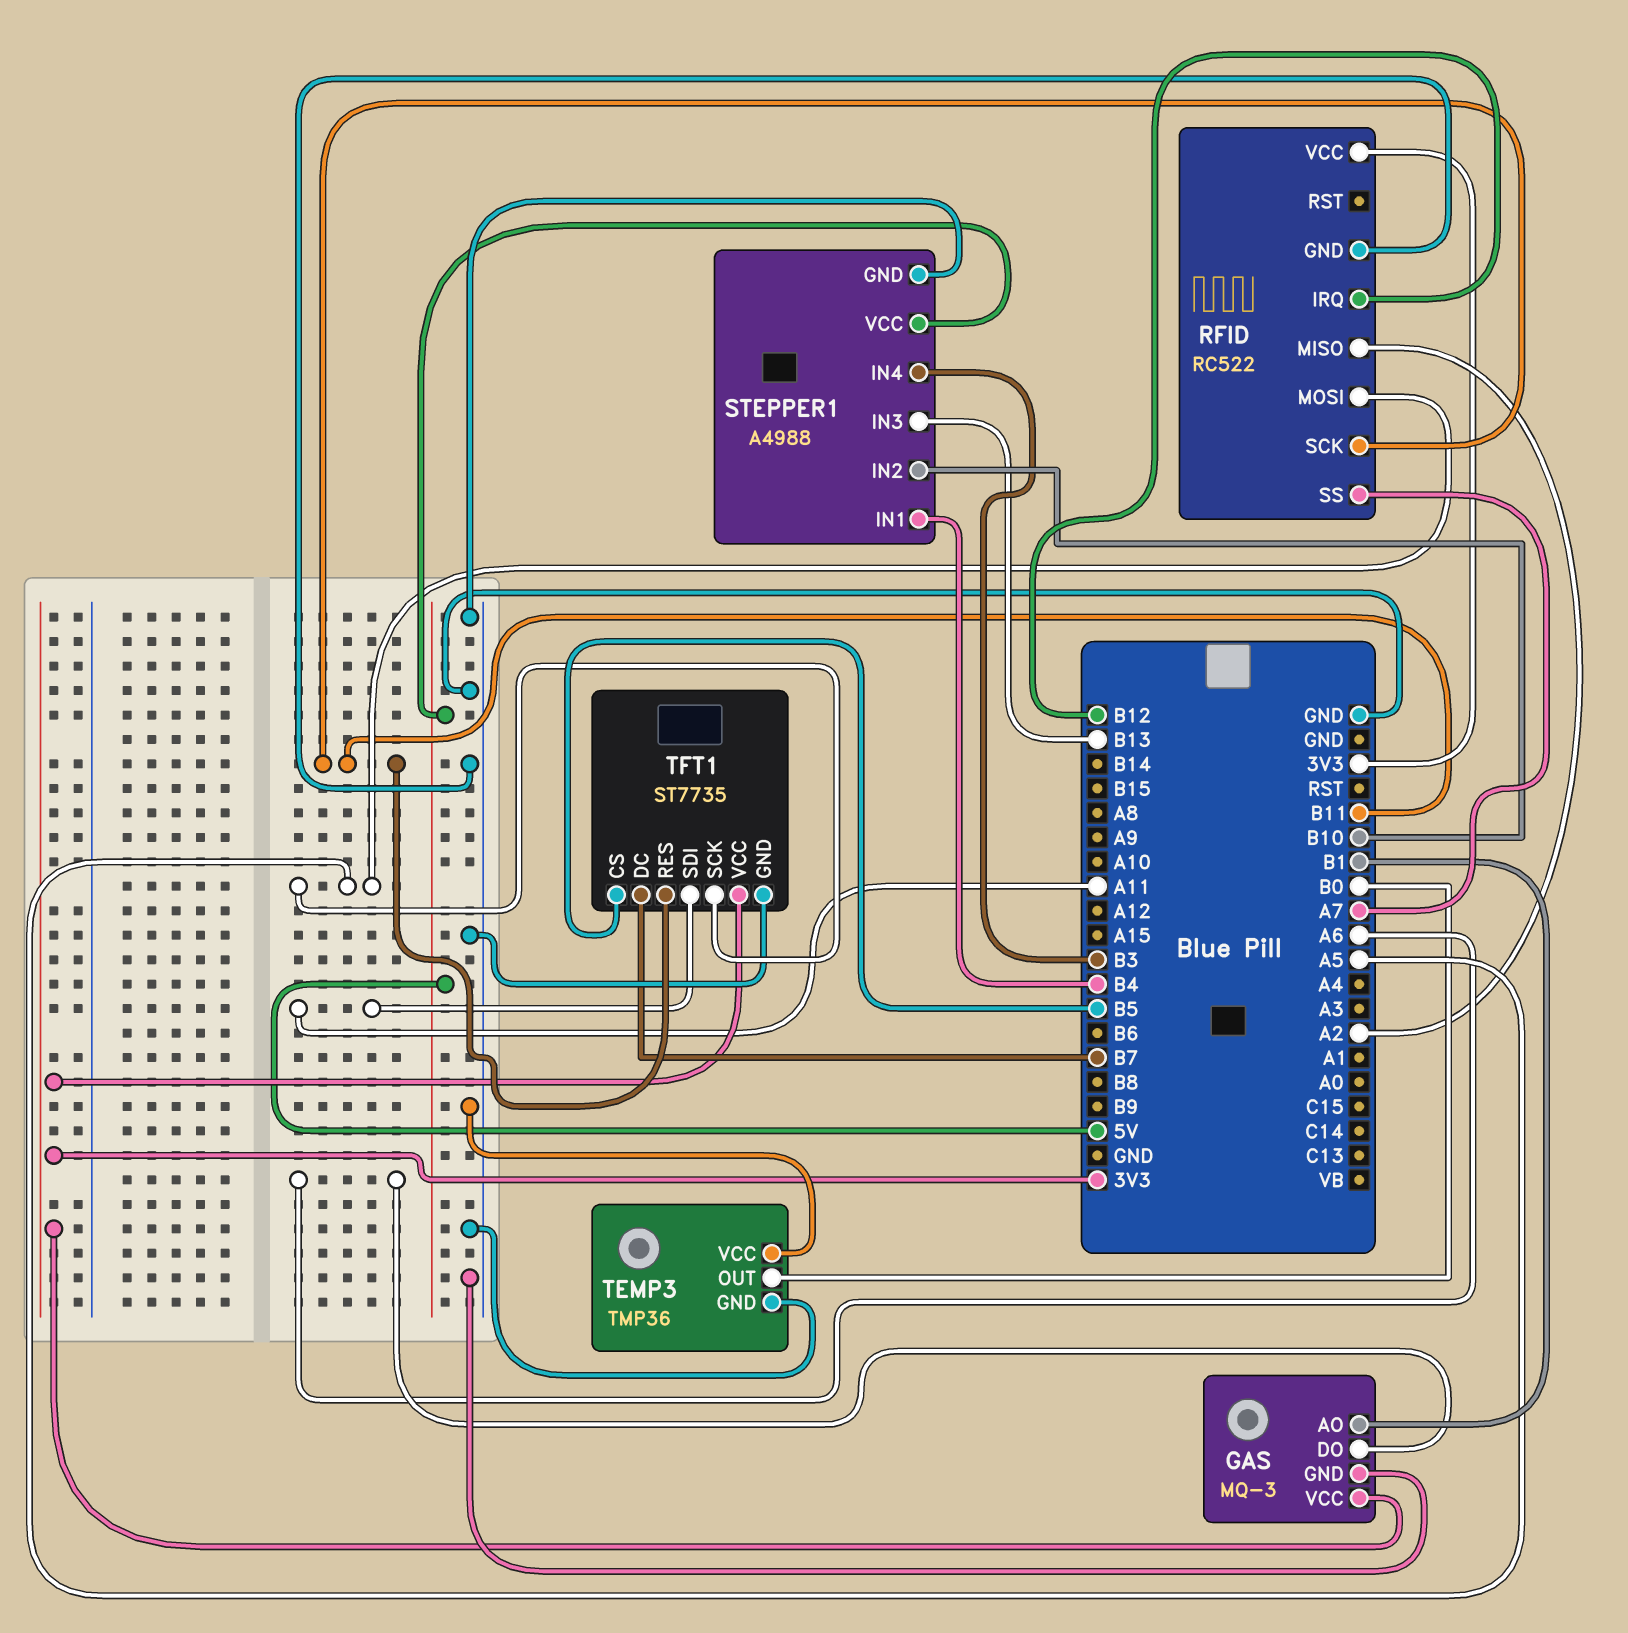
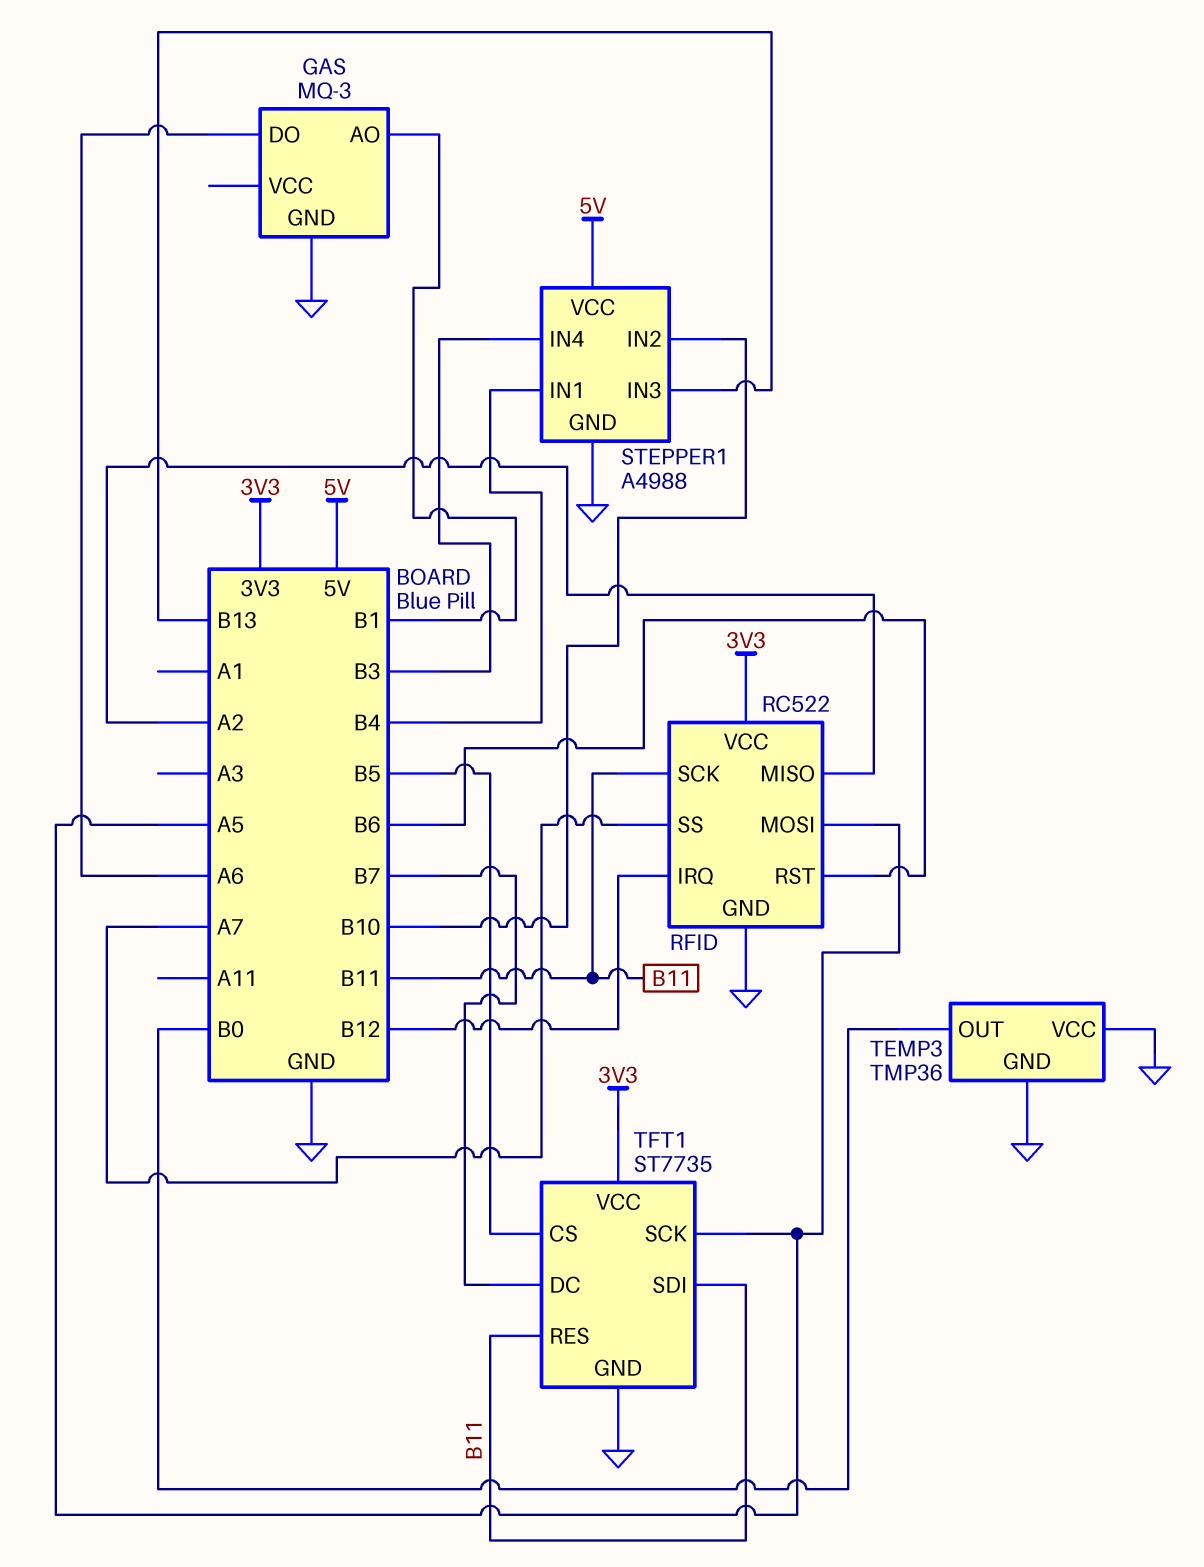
GAS pin VCC: 3V3 -> none
RFID pin RST: none -> B6
TFT1 pin SDI: A11 -> B11

